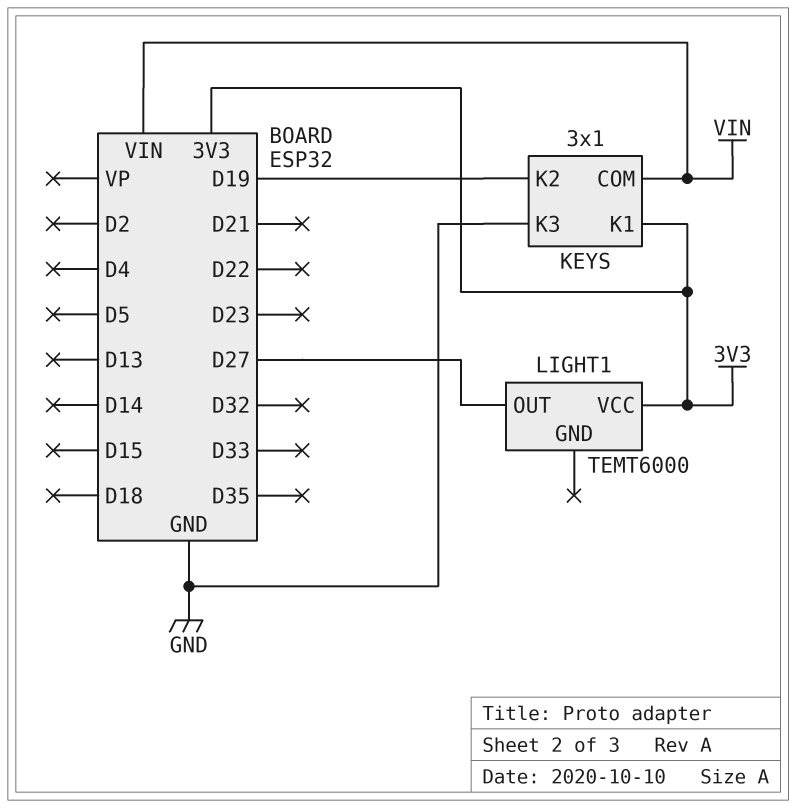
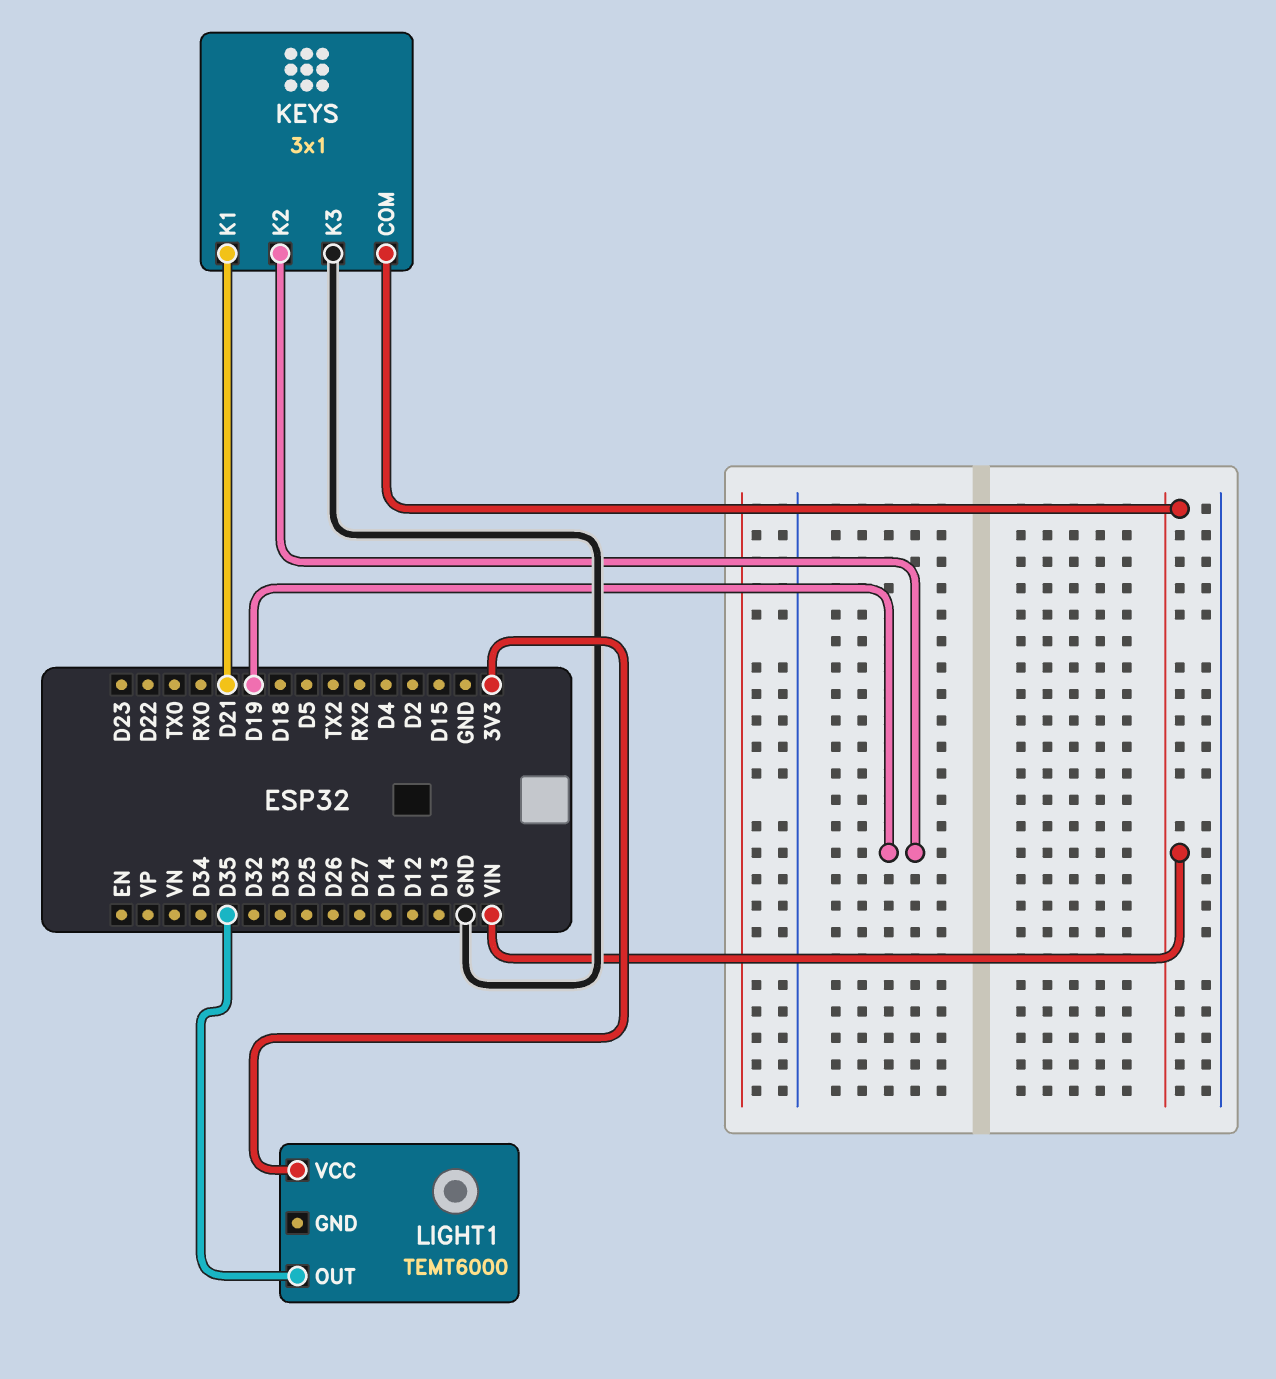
KEYS pin K1: 3V3 -> D21
LIGHT1 pin OUT: D27 -> D35

